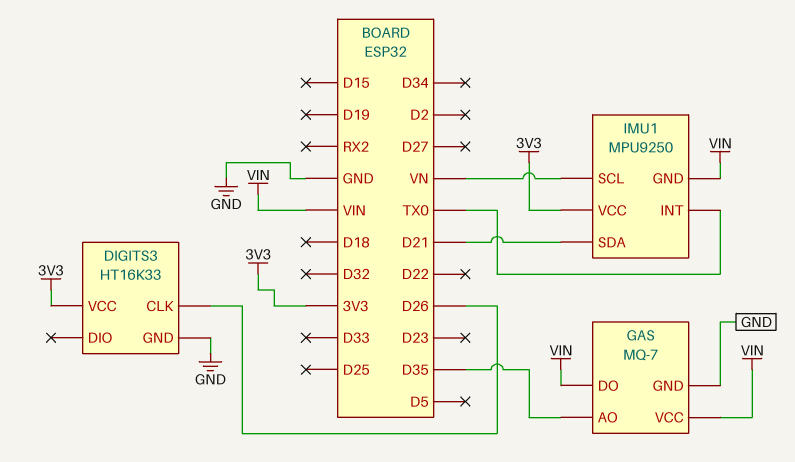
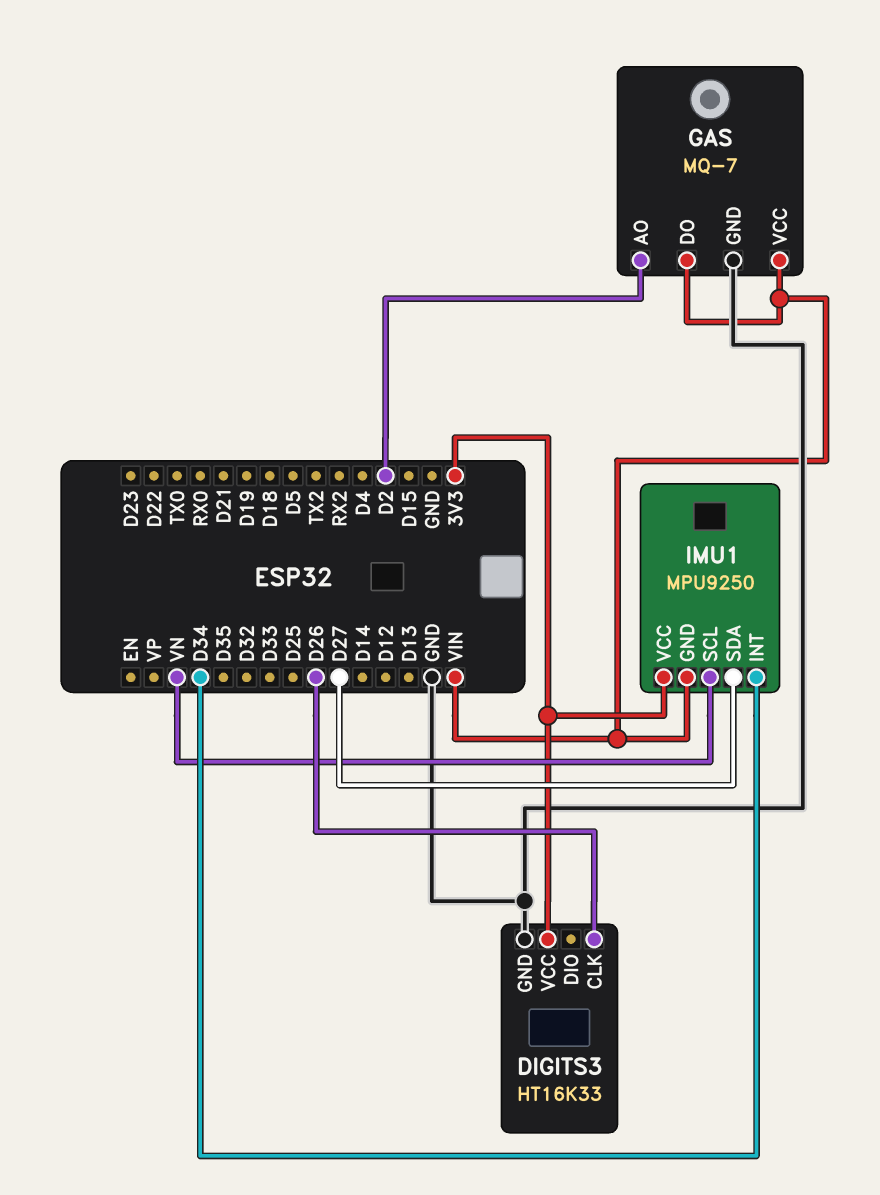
GAS pin AO: D35 -> D2
IMU1 pin INT: TX0 -> D34
IMU1 pin SDA: D21 -> D27

